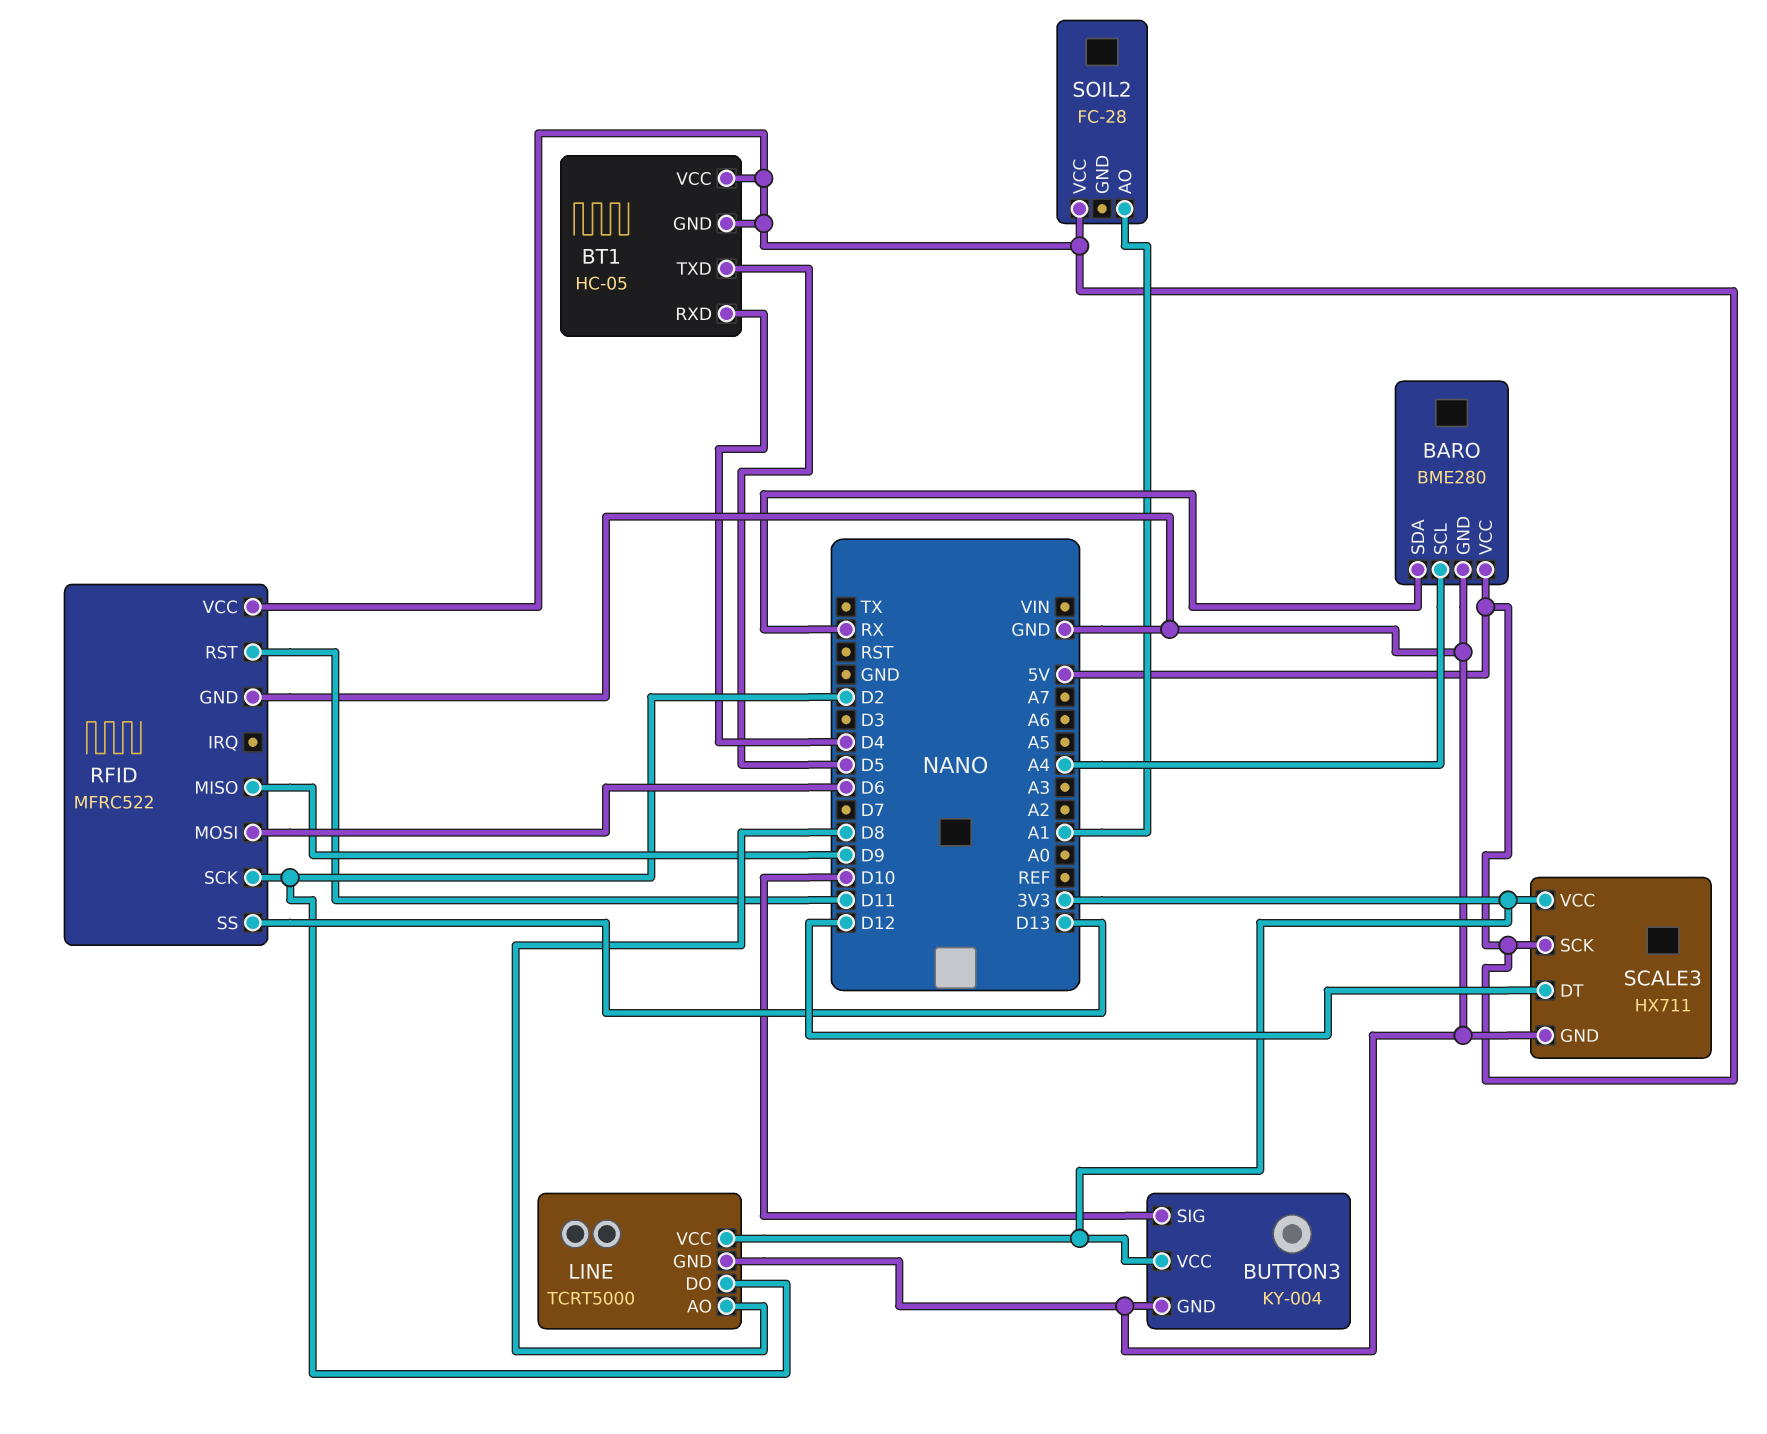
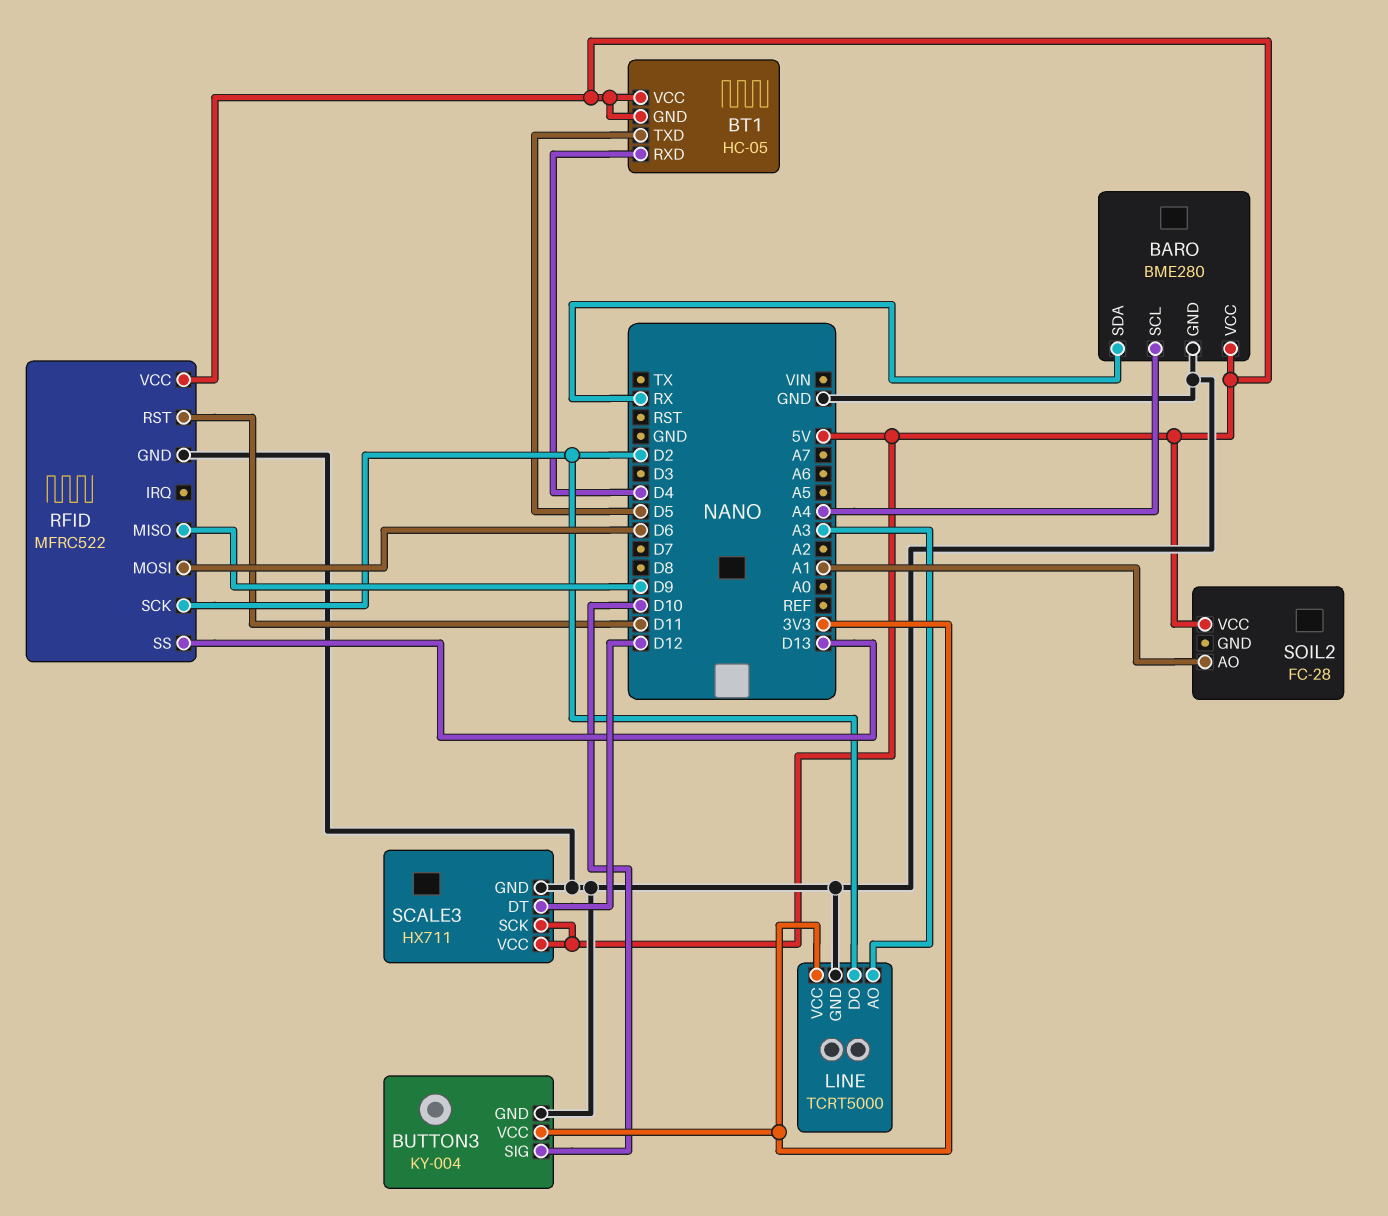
LINE pin AO: D8 -> A3
SCALE3 pin VCC: 3V3 -> 5V

